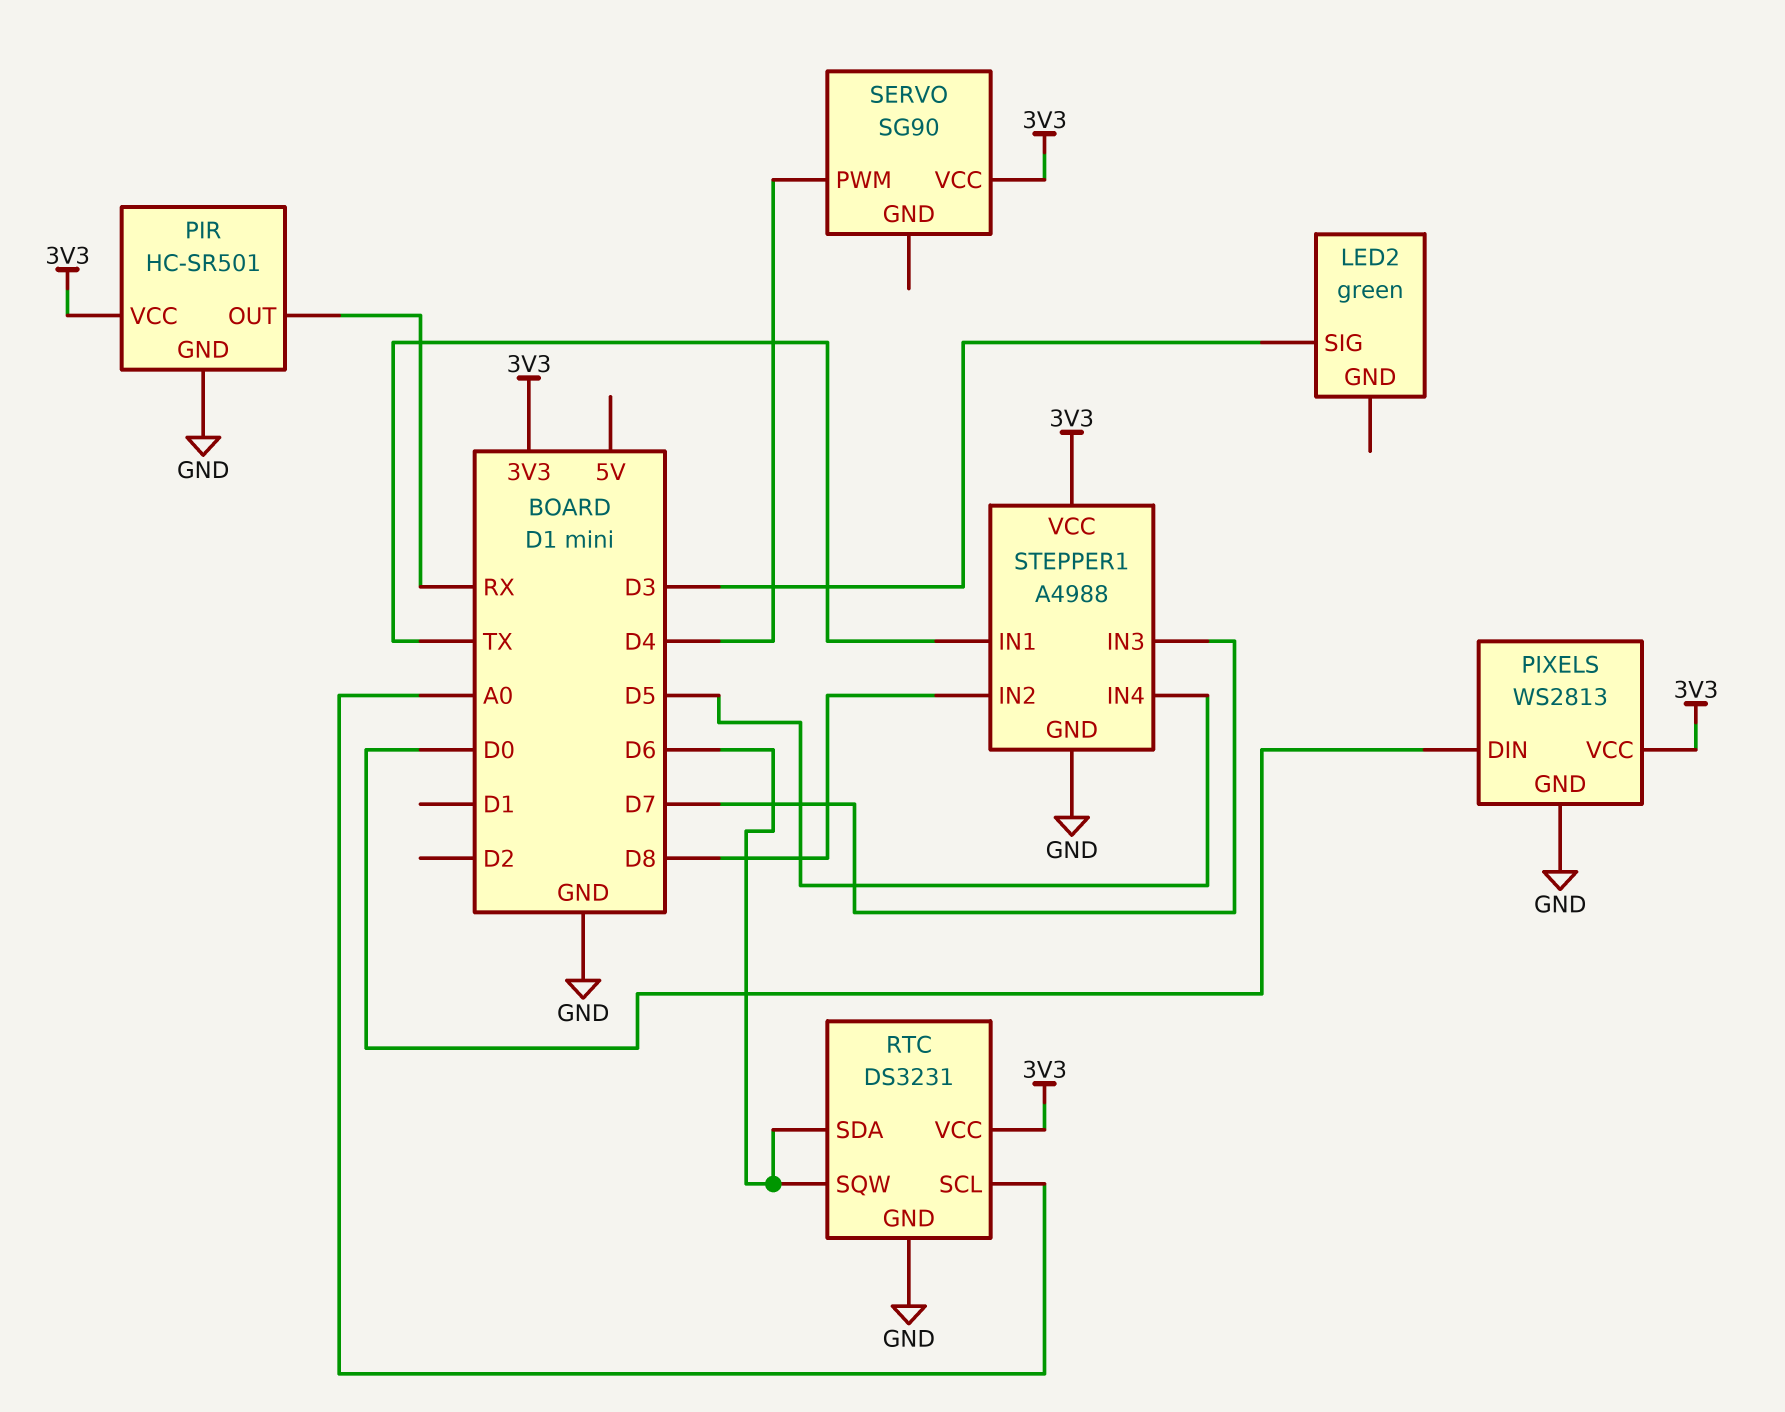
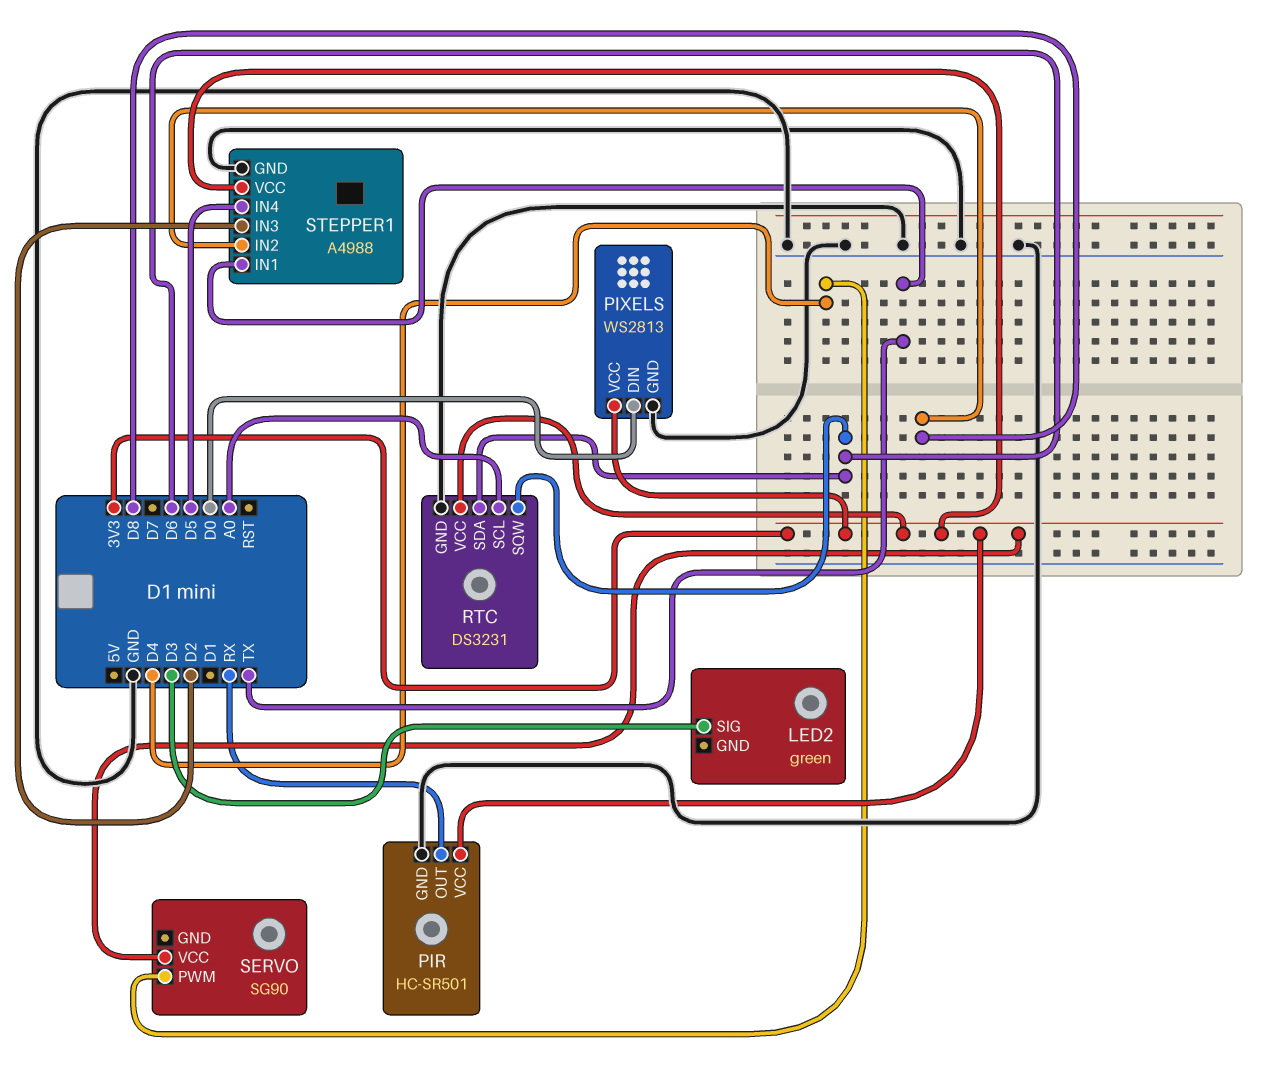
STEPPER1 pin IN3: D7 -> D2

